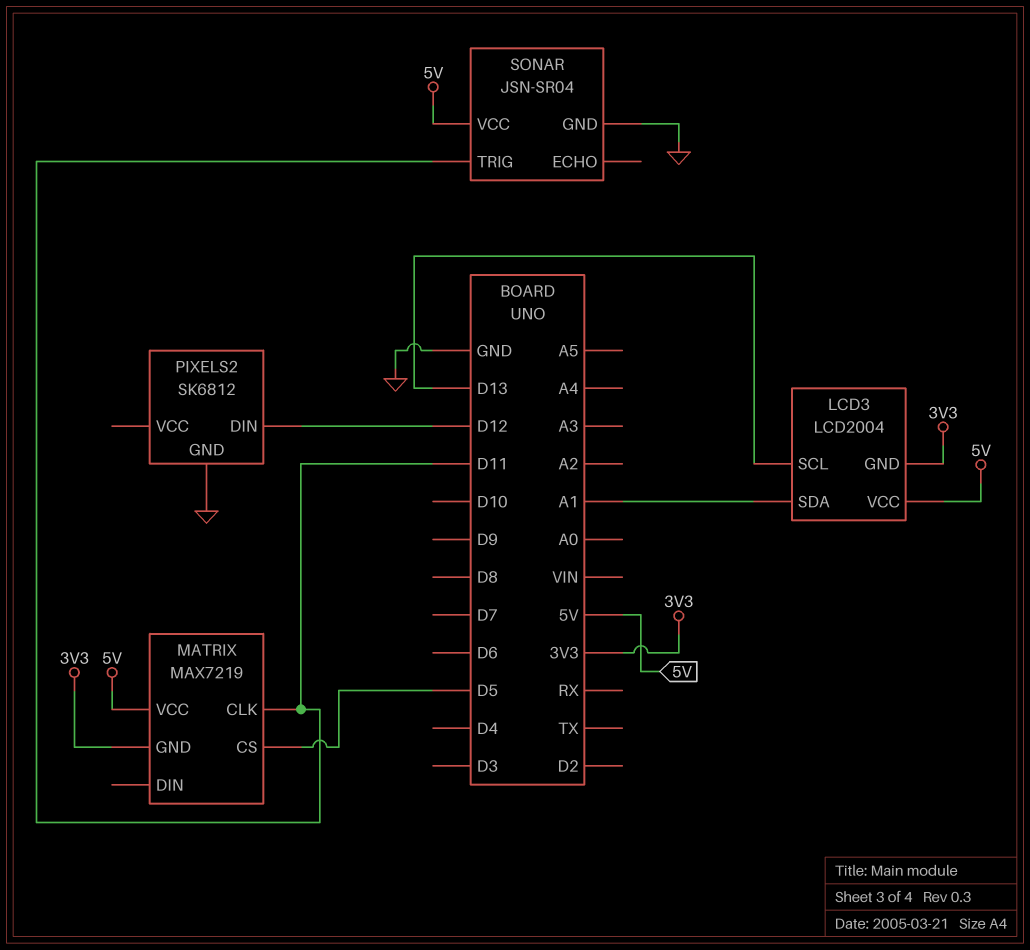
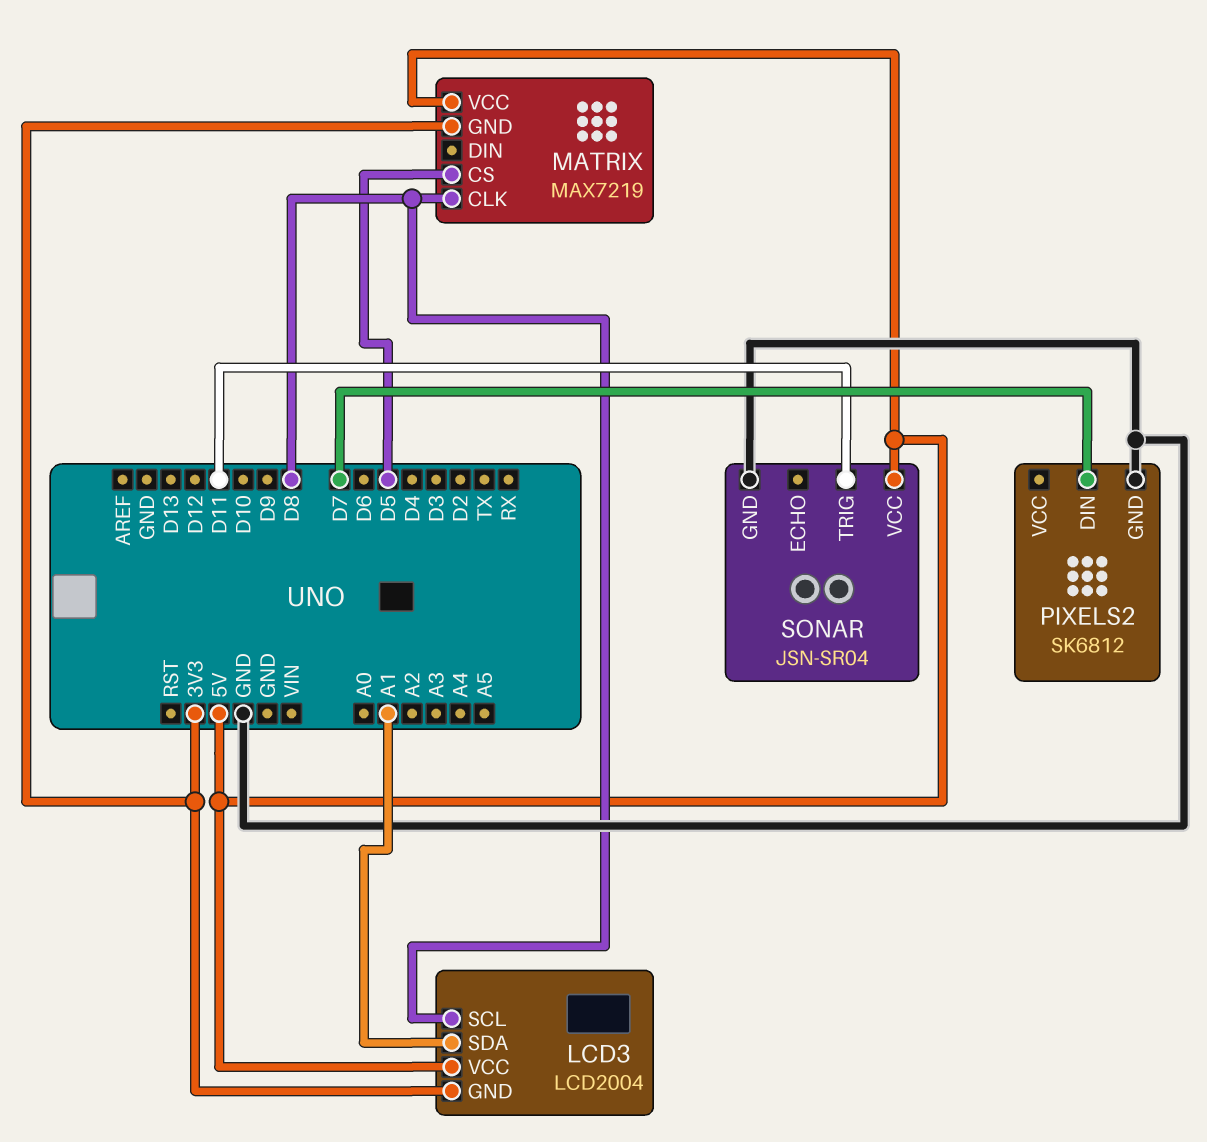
LCD3 pin SCL: D13 -> D8
MATRIX pin CLK: D11 -> D8
PIXELS2 pin DIN: D12 -> D7

